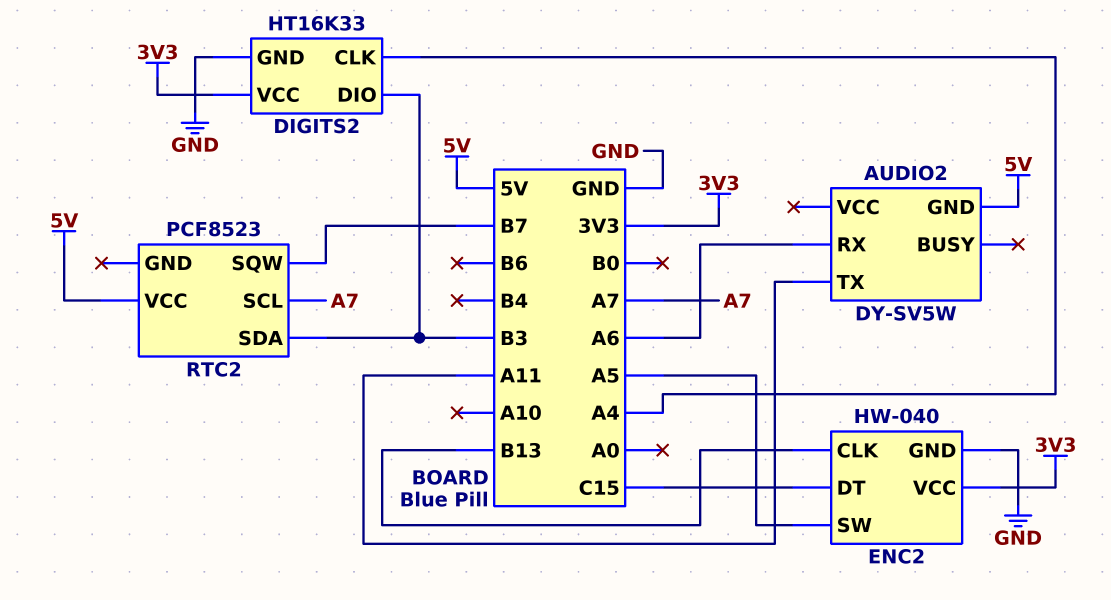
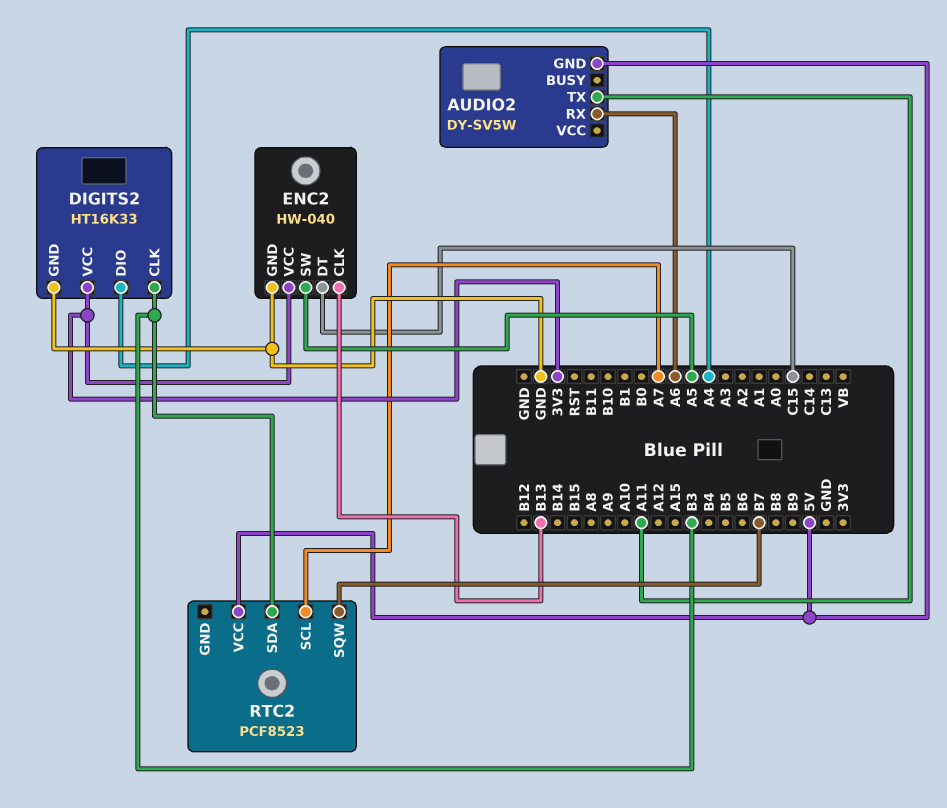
DIGITS2 pin CLK: A4 -> B3
DIGITS2 pin DIO: B3 -> A4

